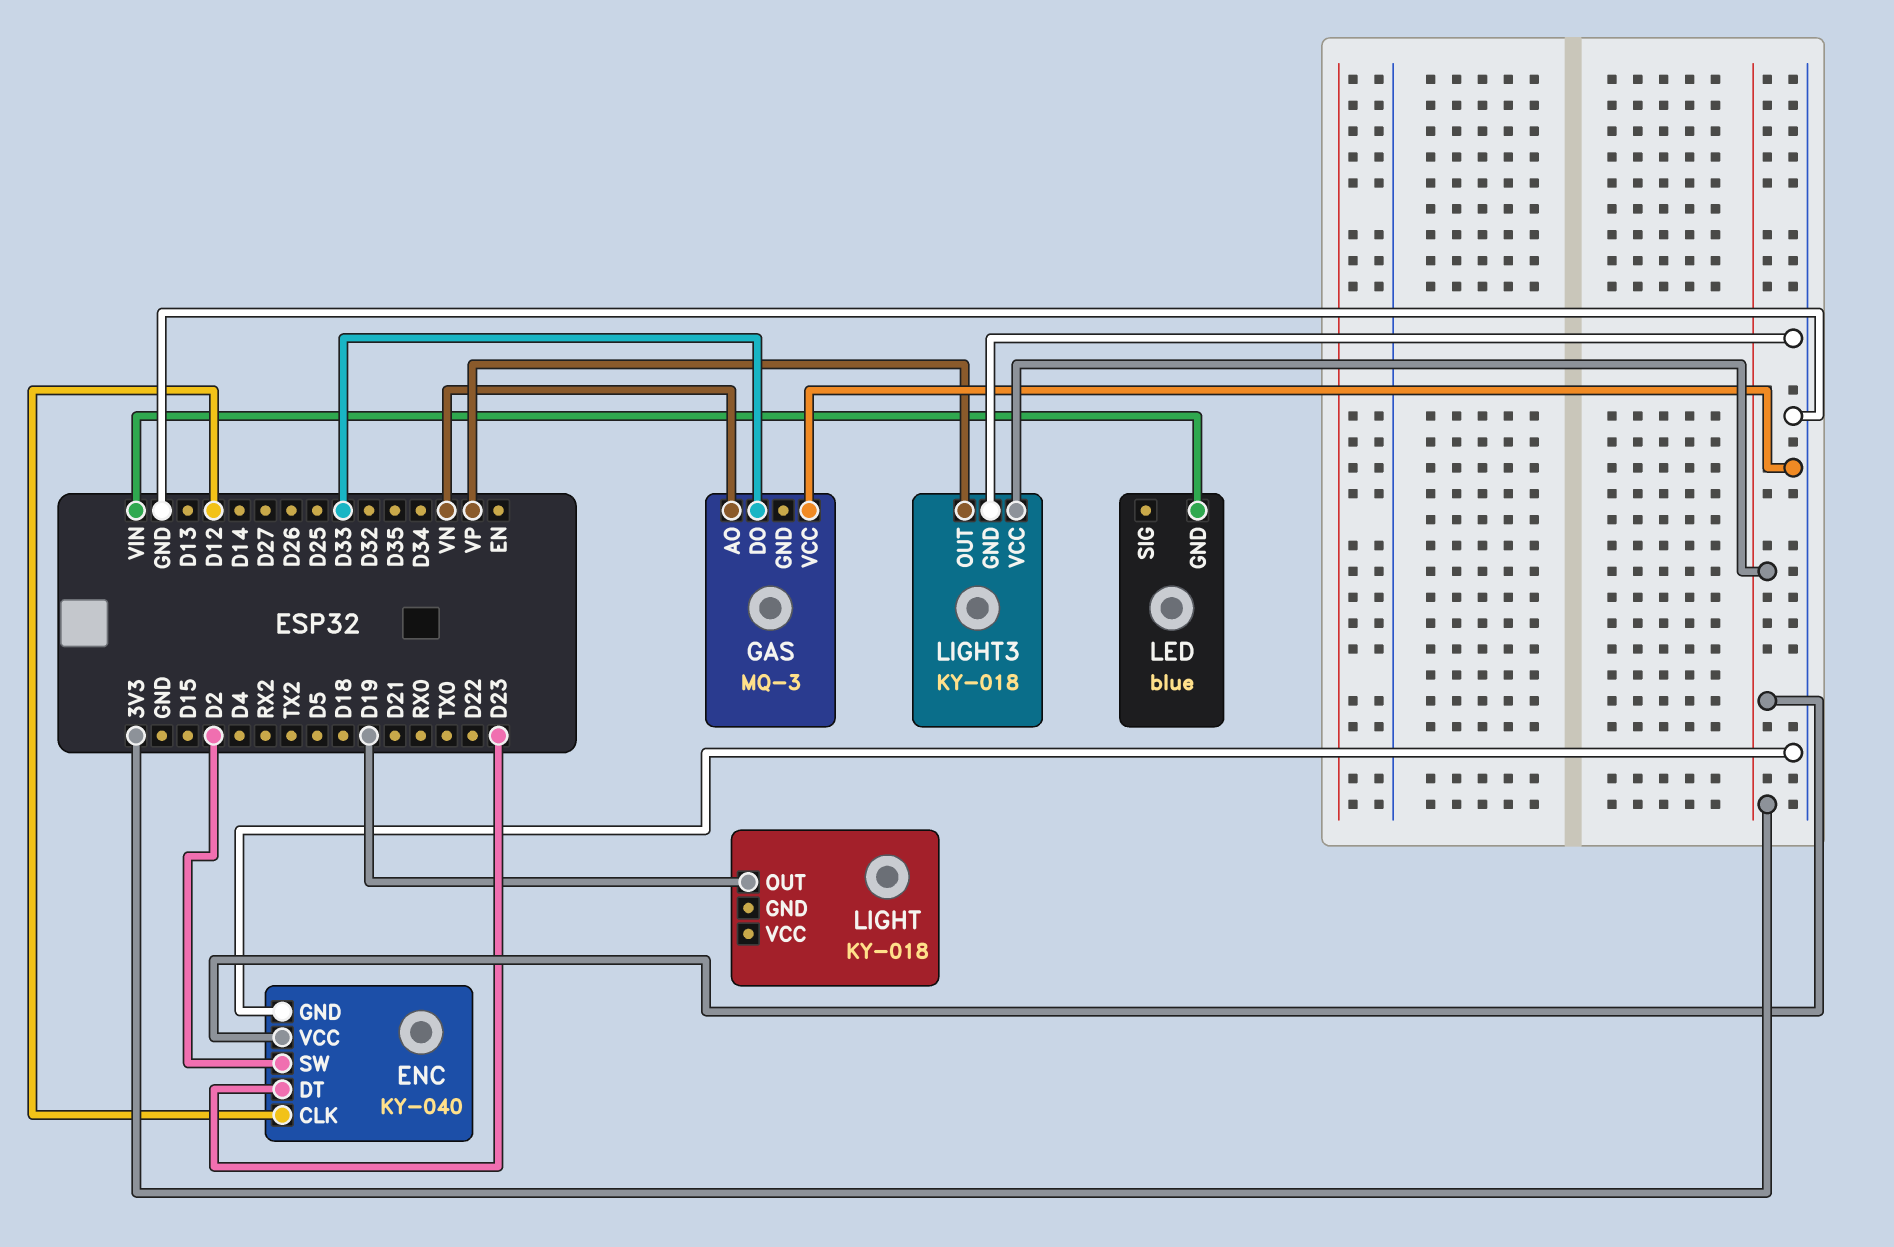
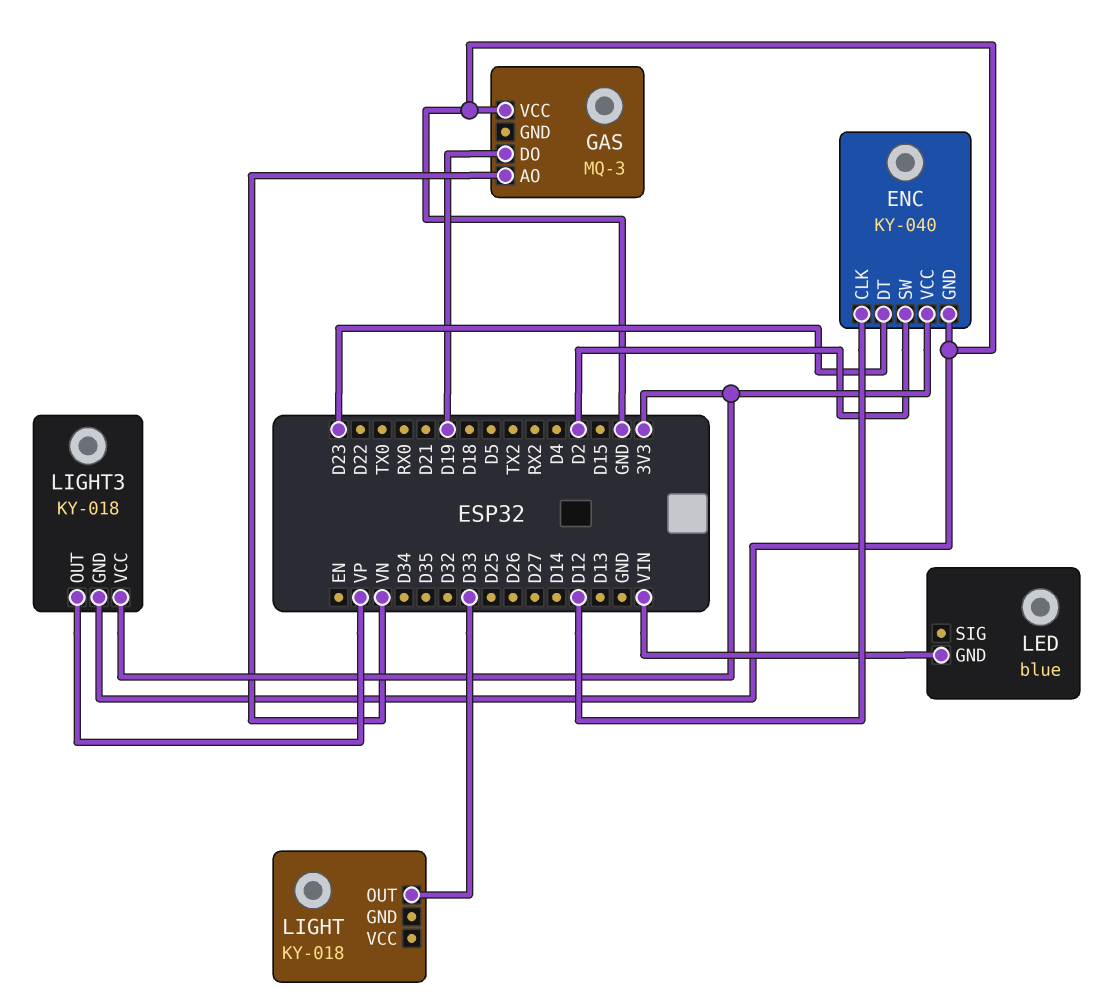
GAS pin DO: D33 -> D19
LIGHT pin OUT: D19 -> D33

